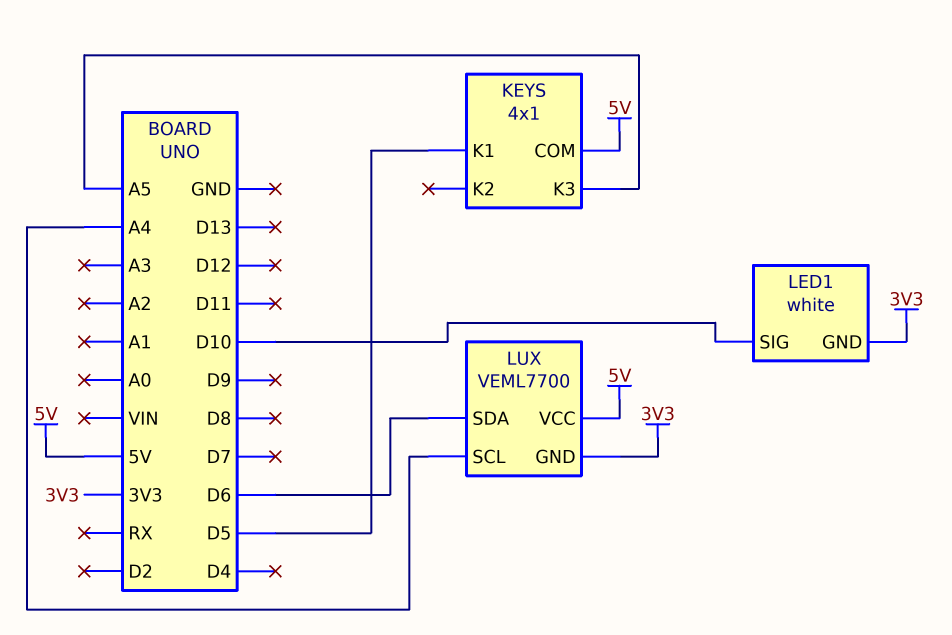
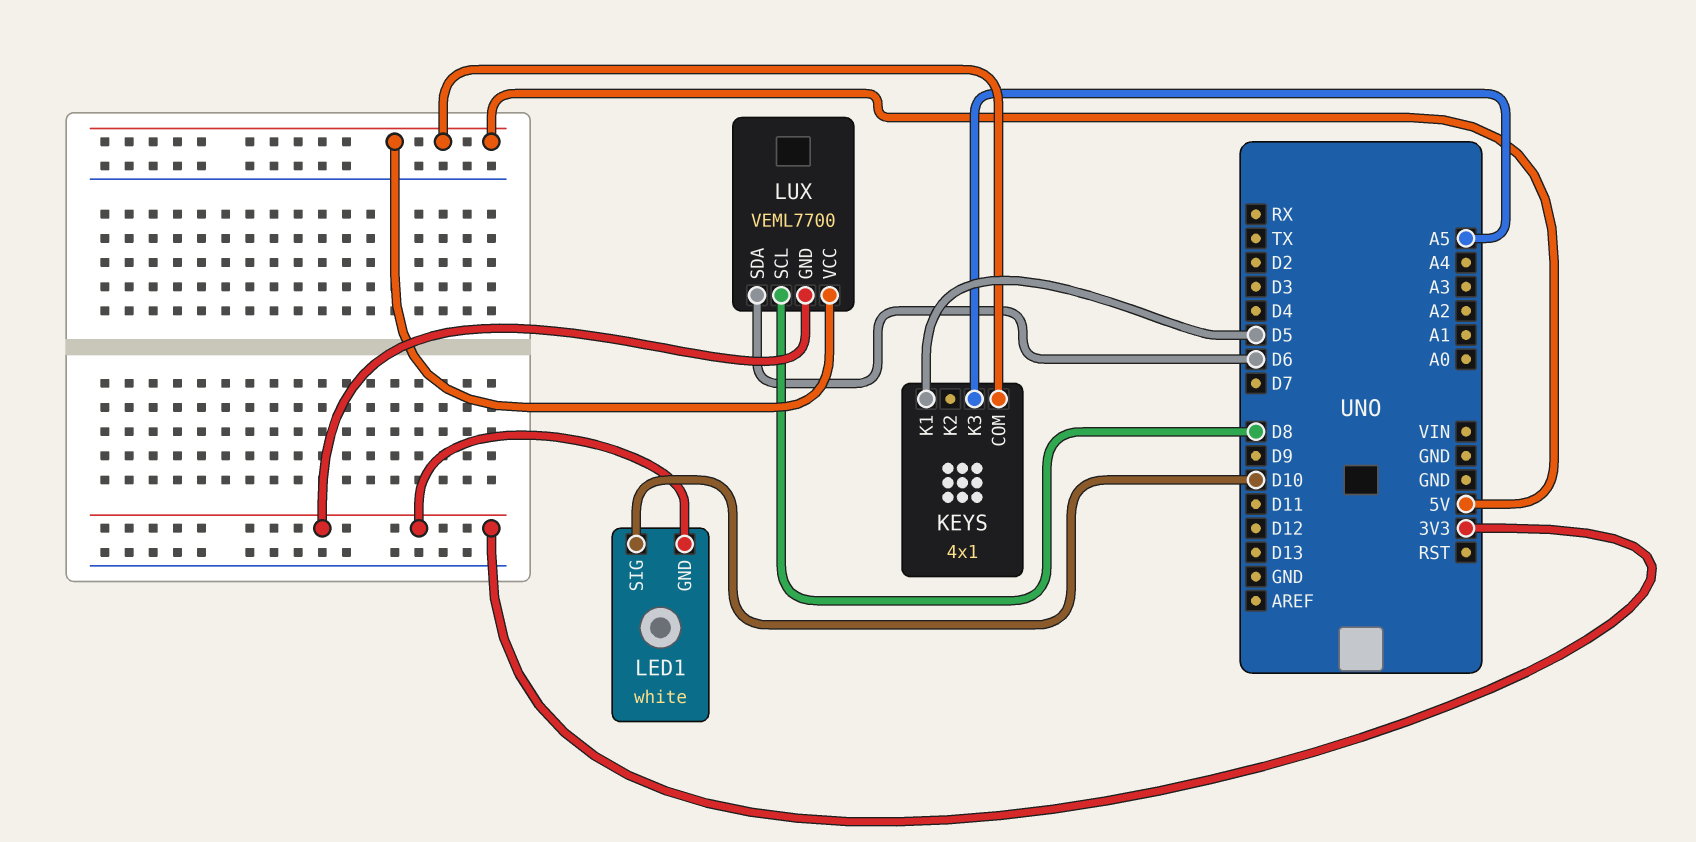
LUX pin SCL: A4 -> D8

